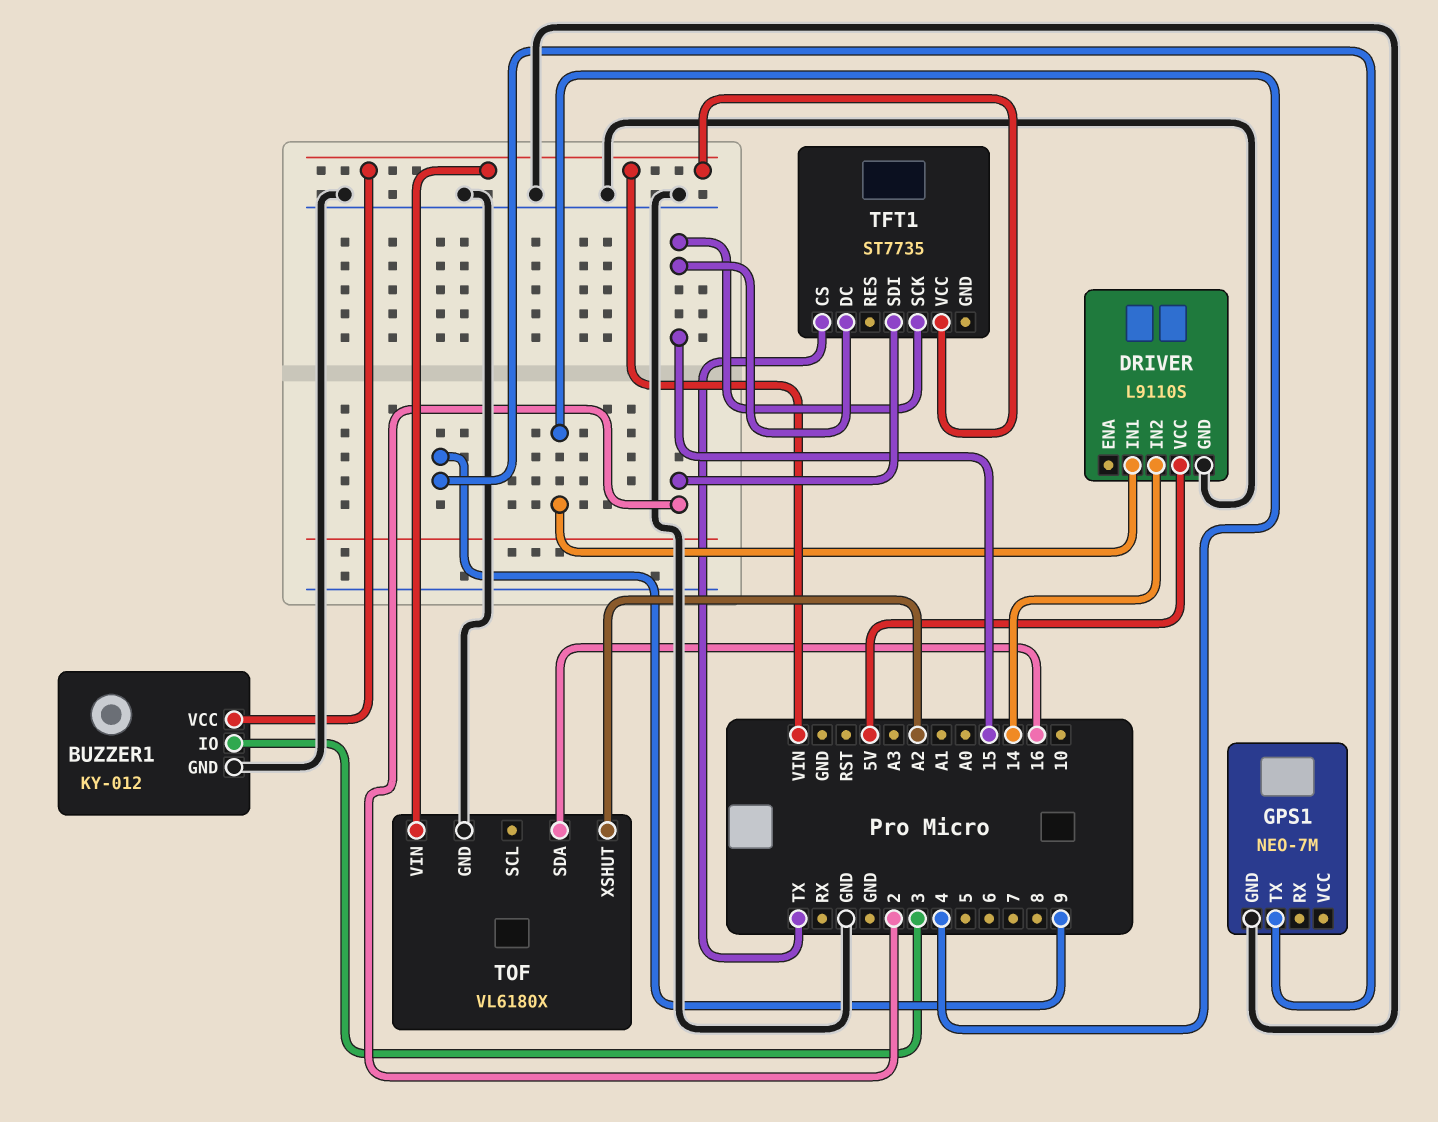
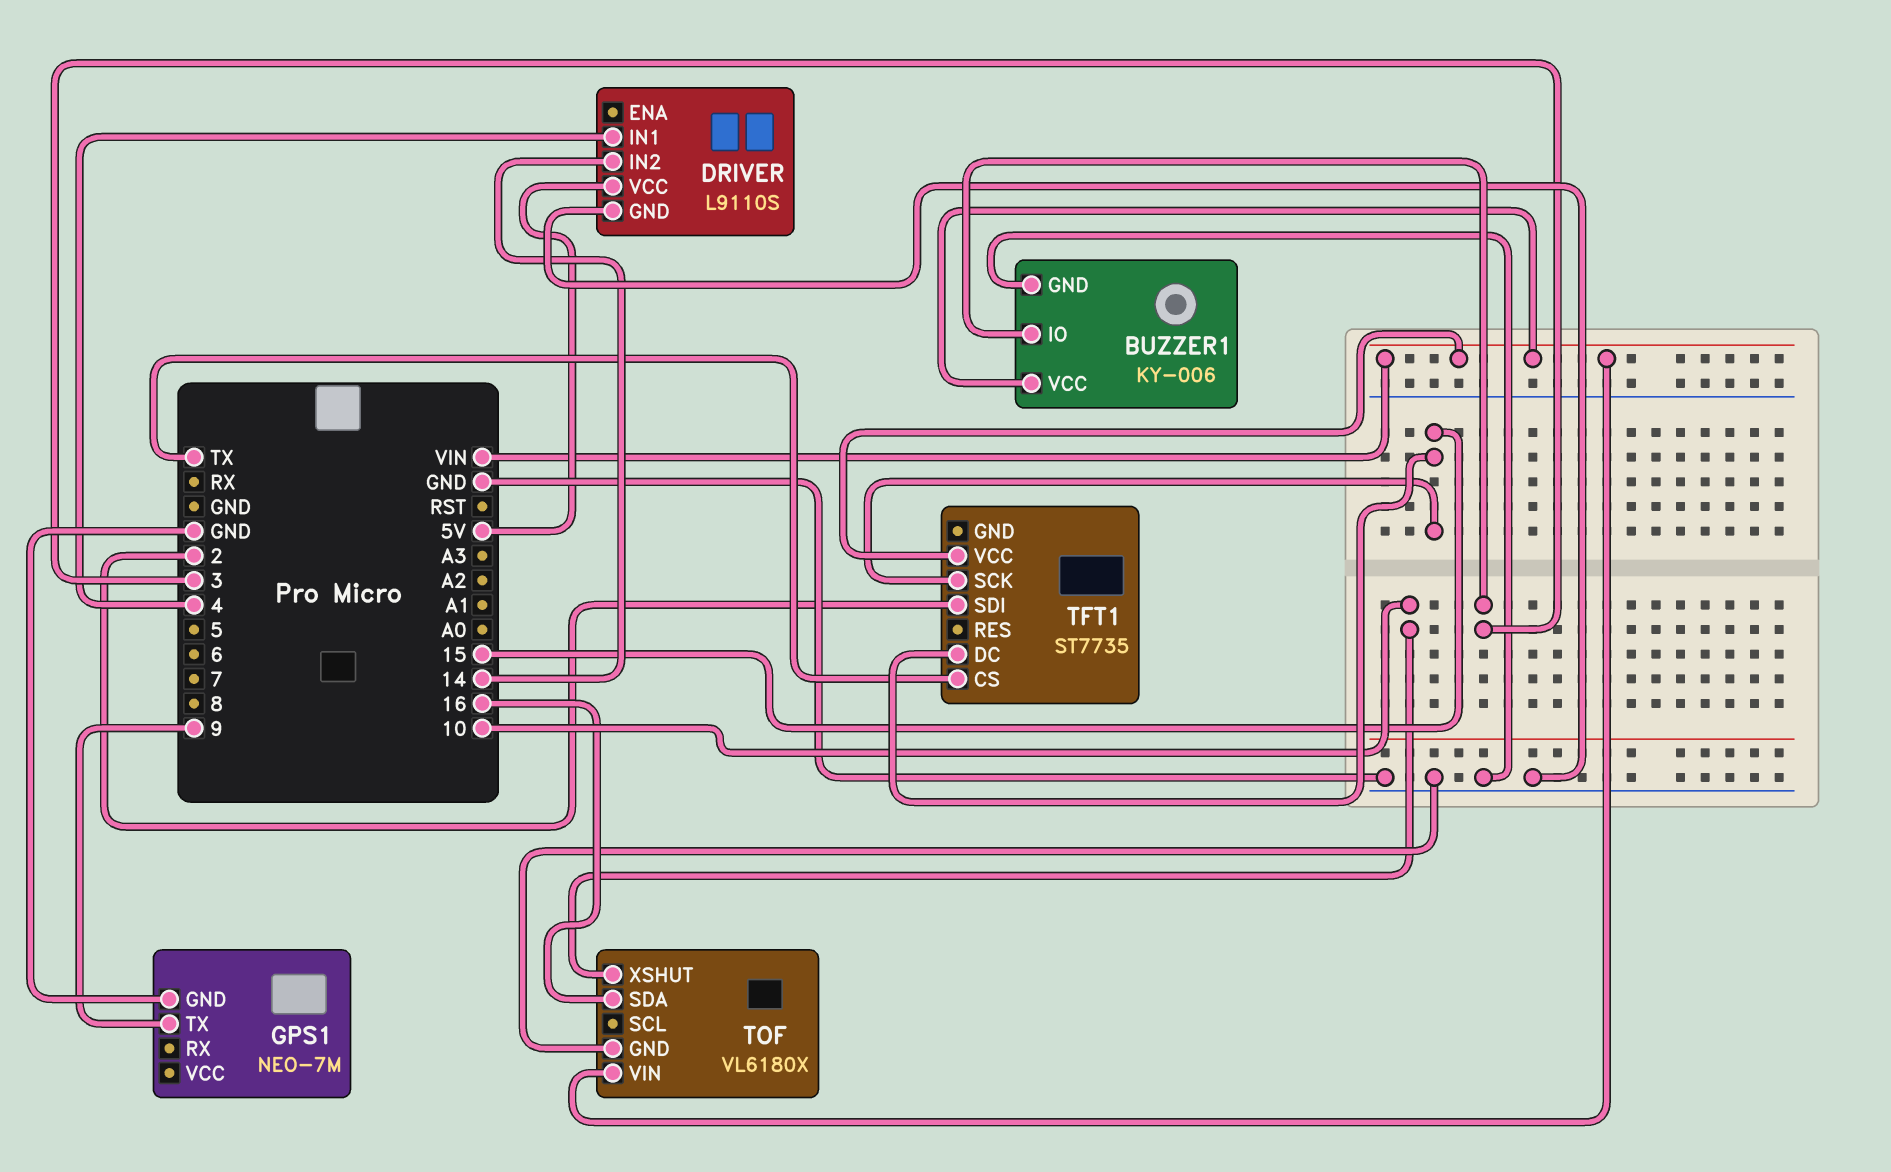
BUZZER1: KY-012 -> KY-006
TOF pin XSHUT: A2 -> 10

